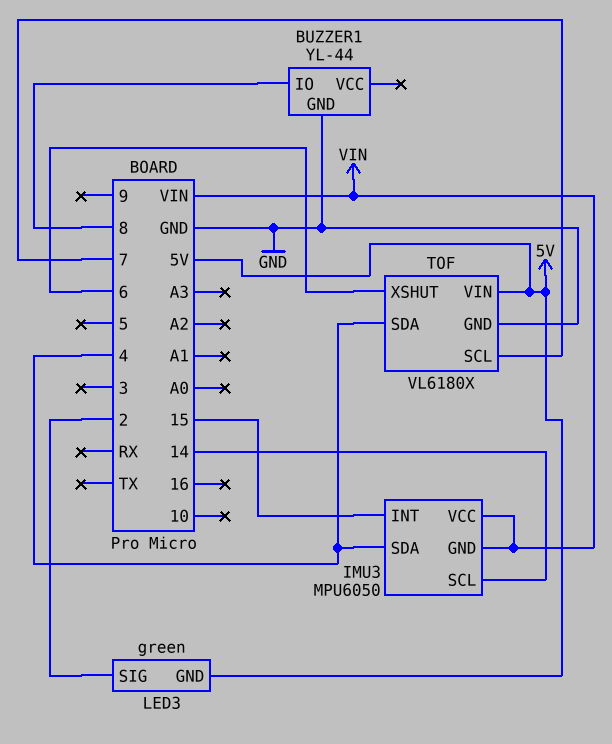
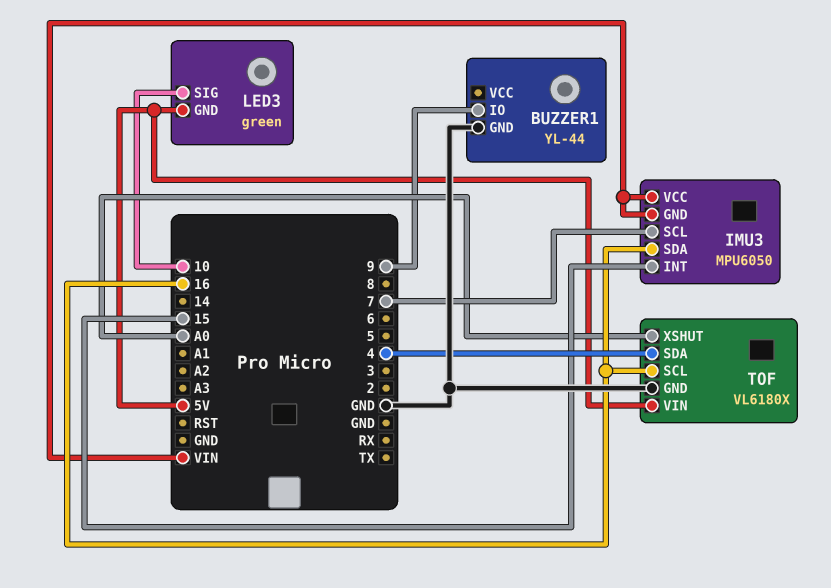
BUZZER1 pin IO: 8 -> 9
IMU3 pin SCL: 14 -> 7
IMU3 pin SDA: 4 -> 16
LED3 pin SIG: 2 -> 10
TOF pin SCL: 7 -> 16
TOF pin XSHUT: 6 -> A0

